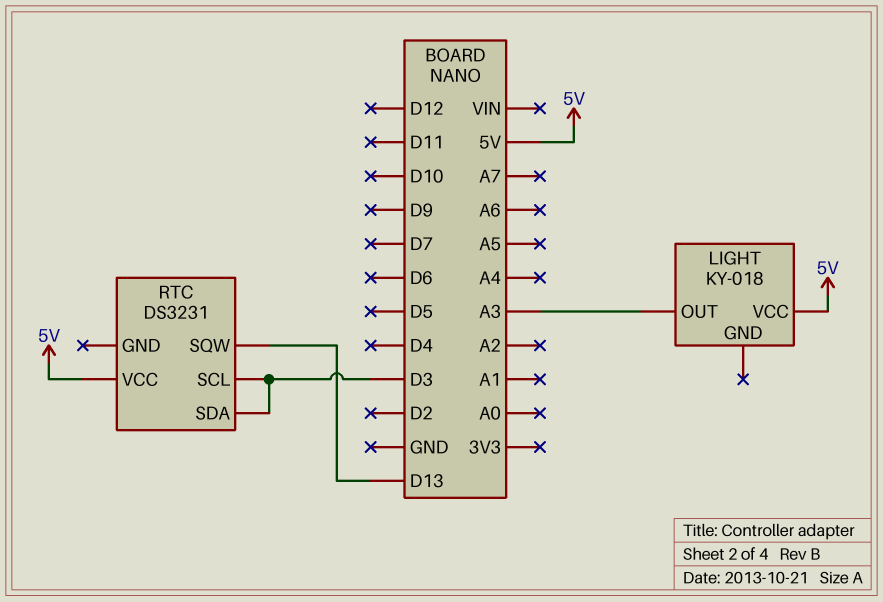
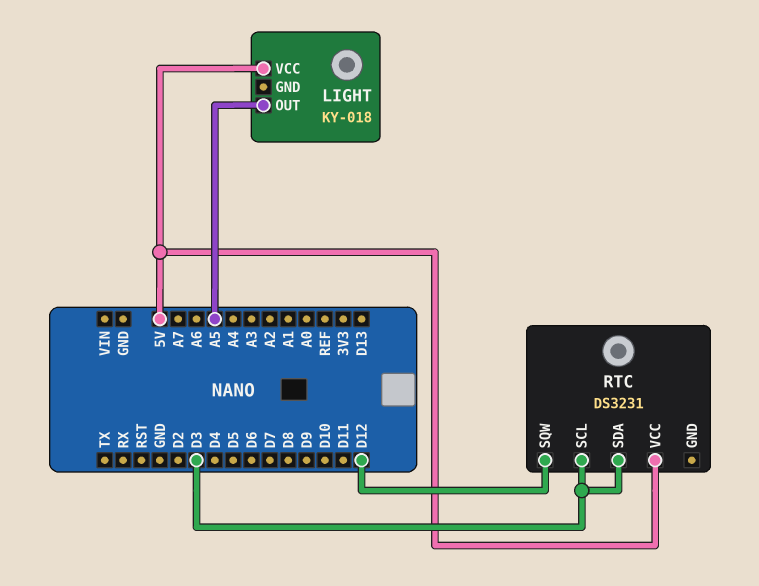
LIGHT pin OUT: A3 -> A5
RTC pin SQW: D13 -> D12

